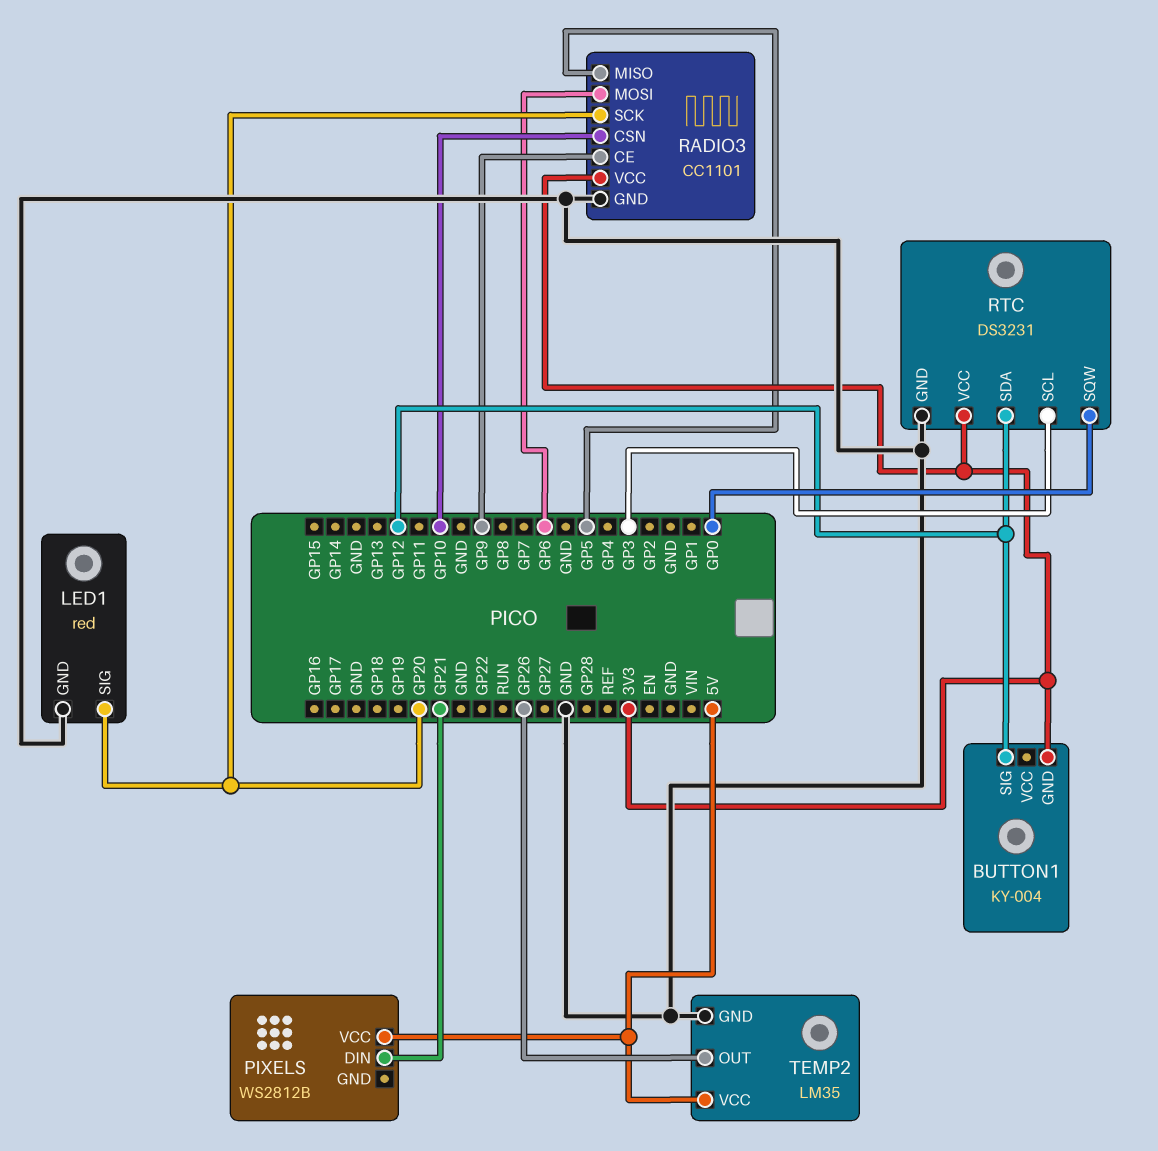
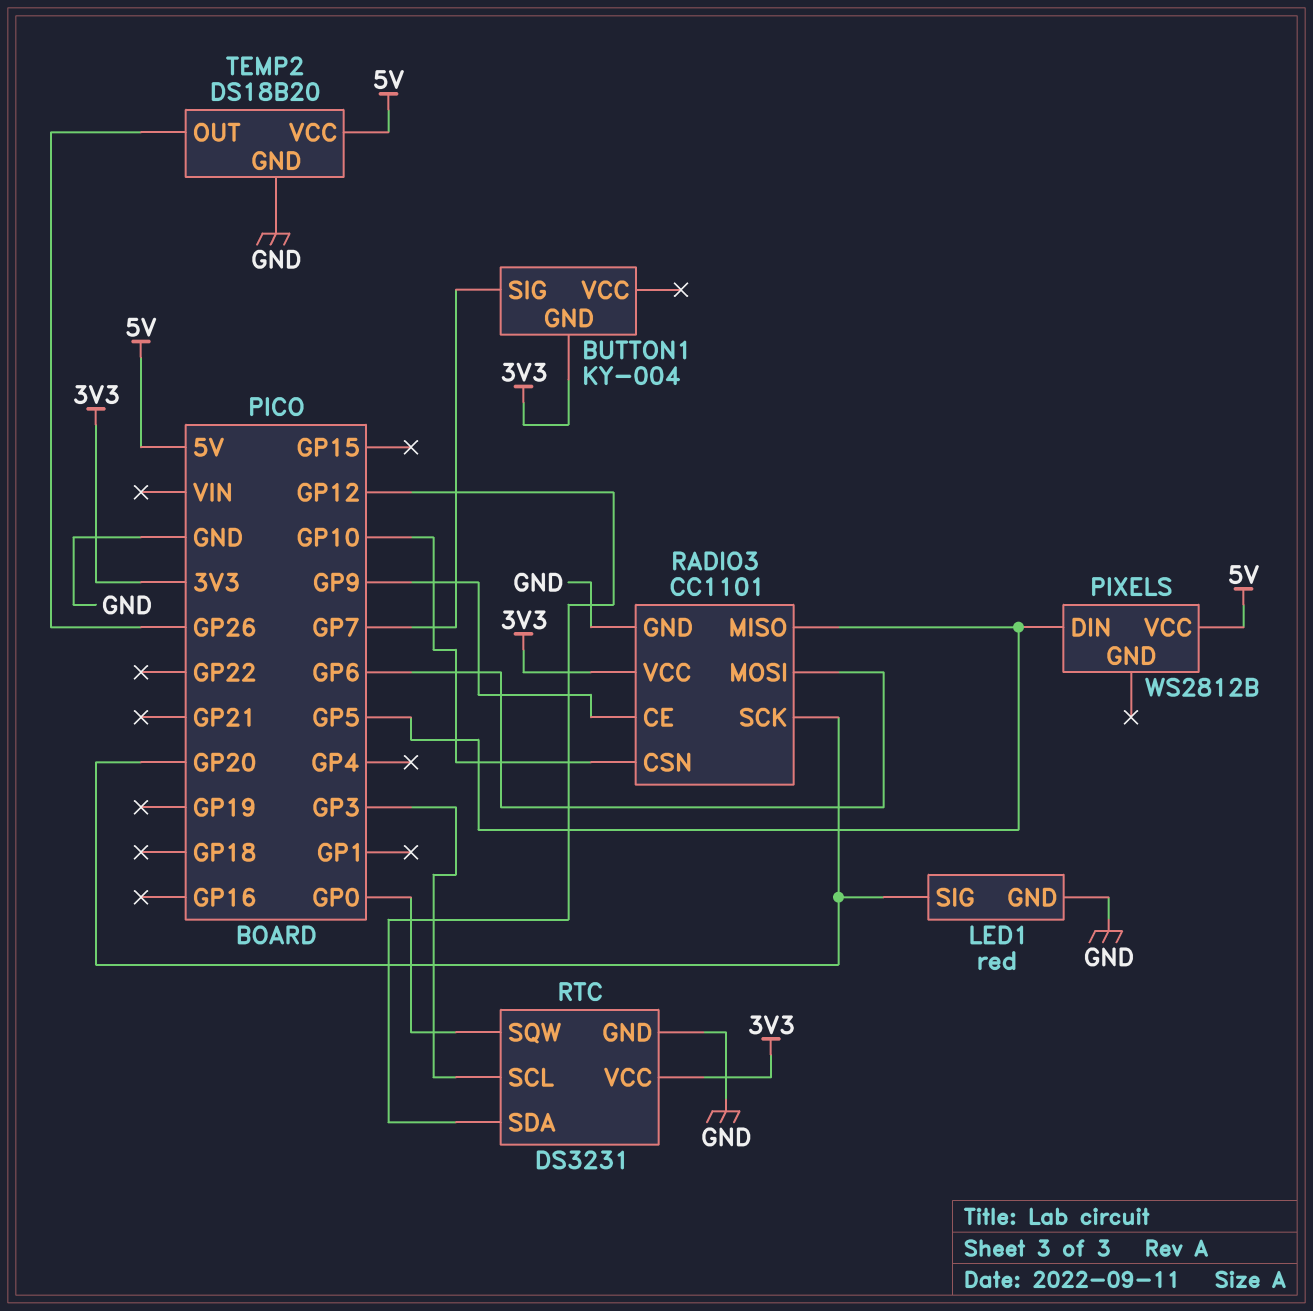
BUTTON1 pin SIG: GP12 -> GP7
PIXELS pin DIN: GP21 -> GP5
TEMP2: LM35 -> DS18B20

